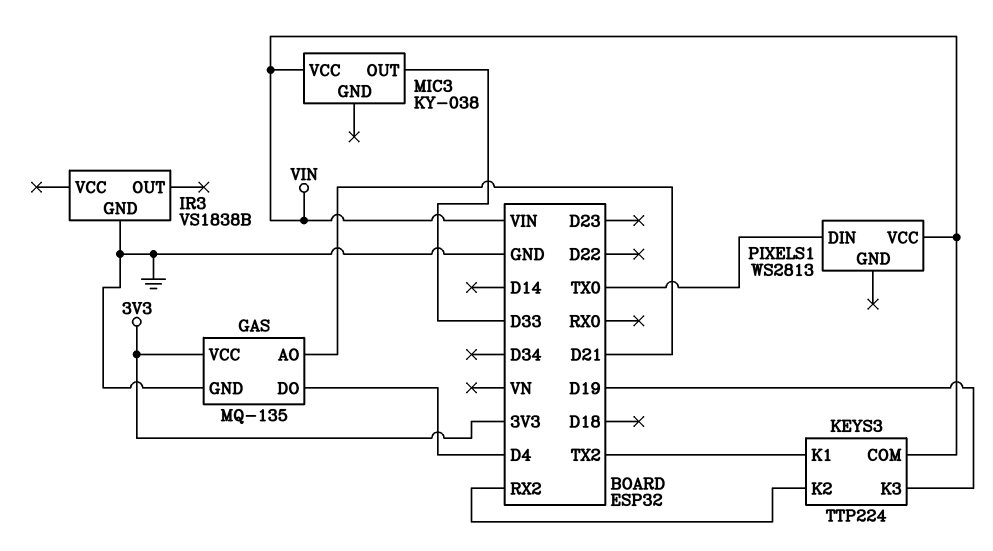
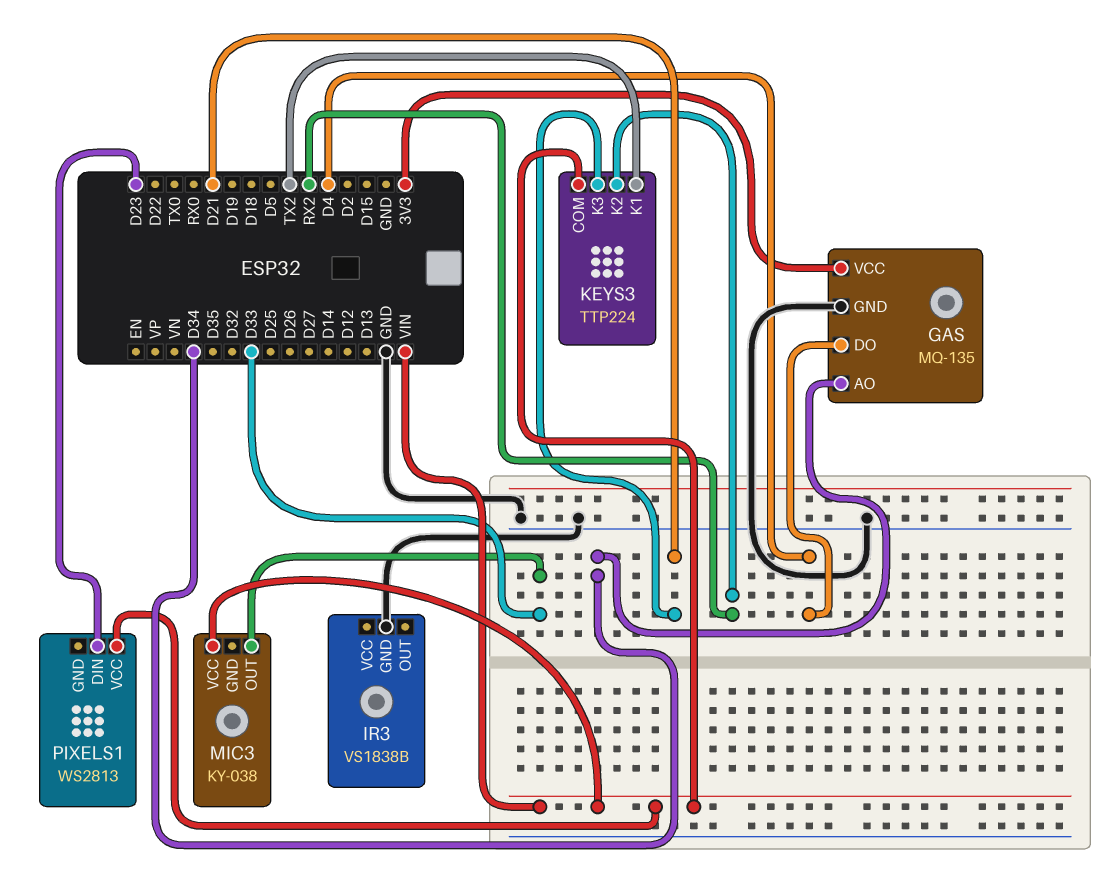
GAS pin AO: D21 -> D34
KEYS3 pin K3: D19 -> D21
PIXELS1 pin DIN: TX0 -> D23

